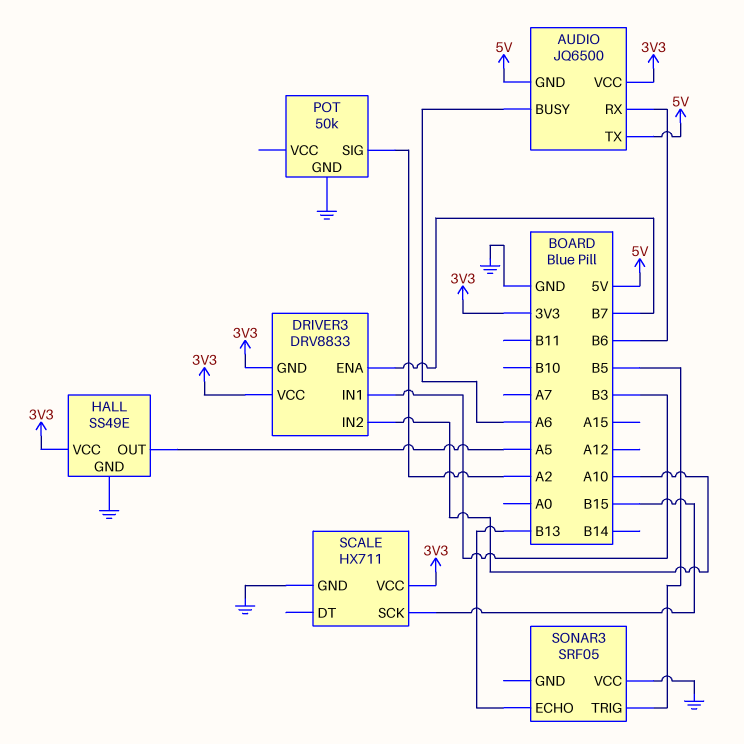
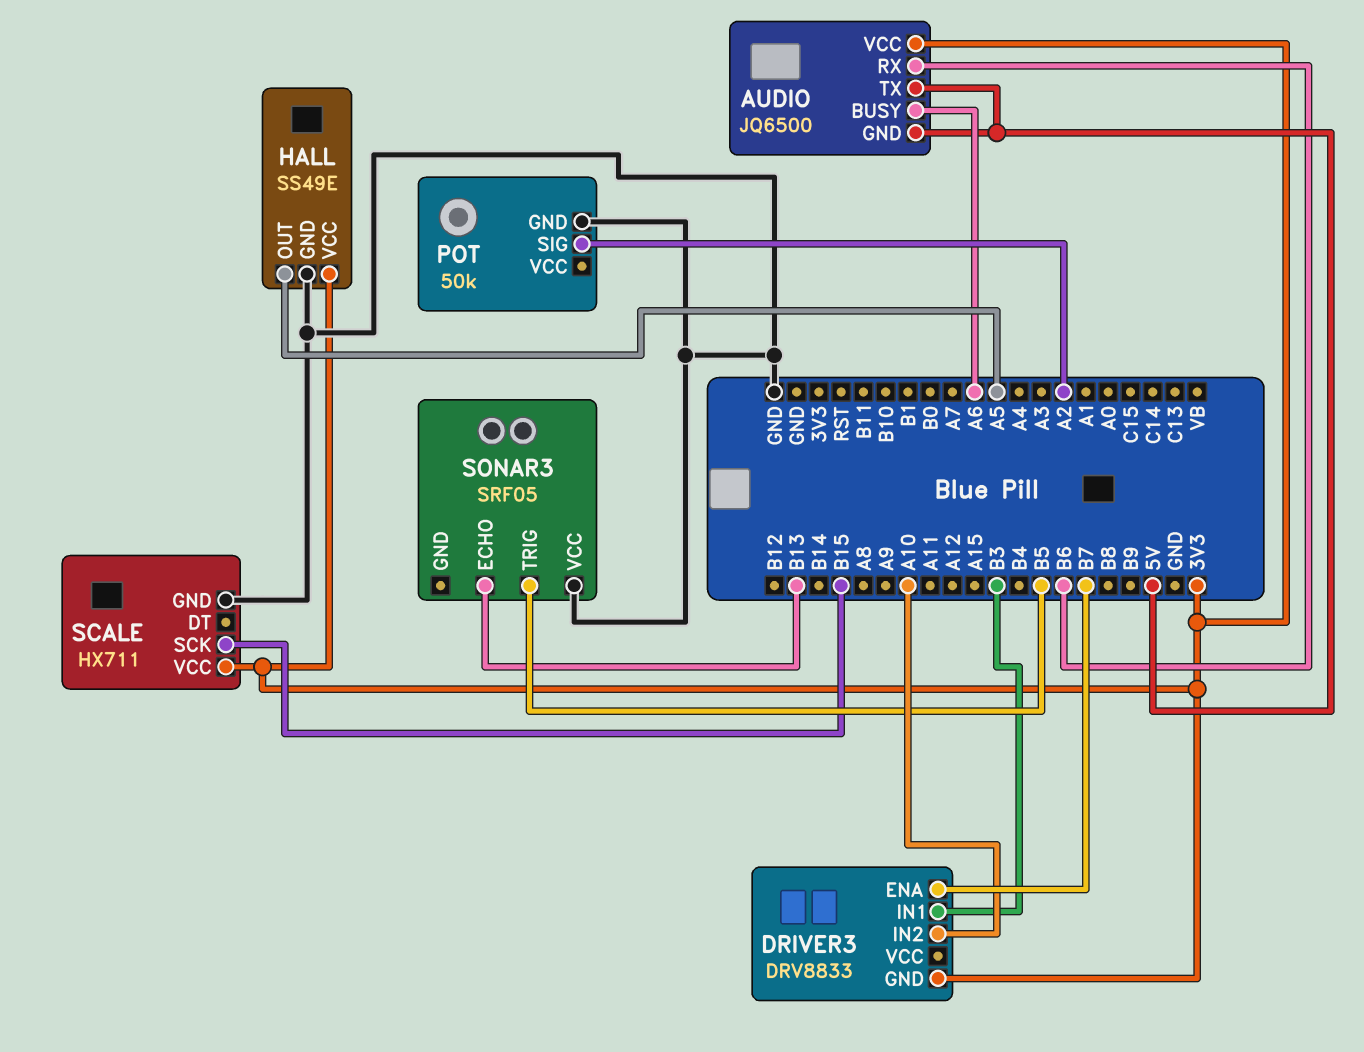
DRIVER3 pin VCC: 3V3 -> none

